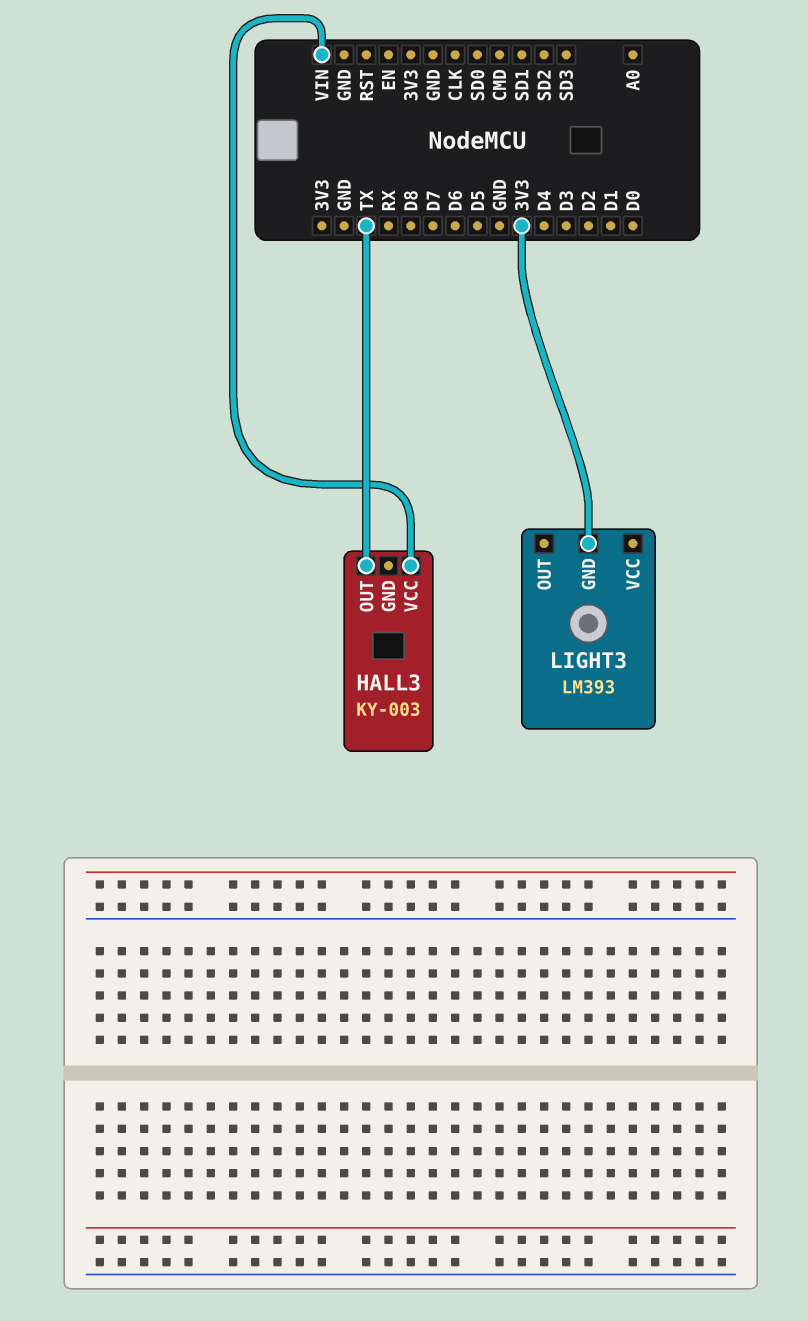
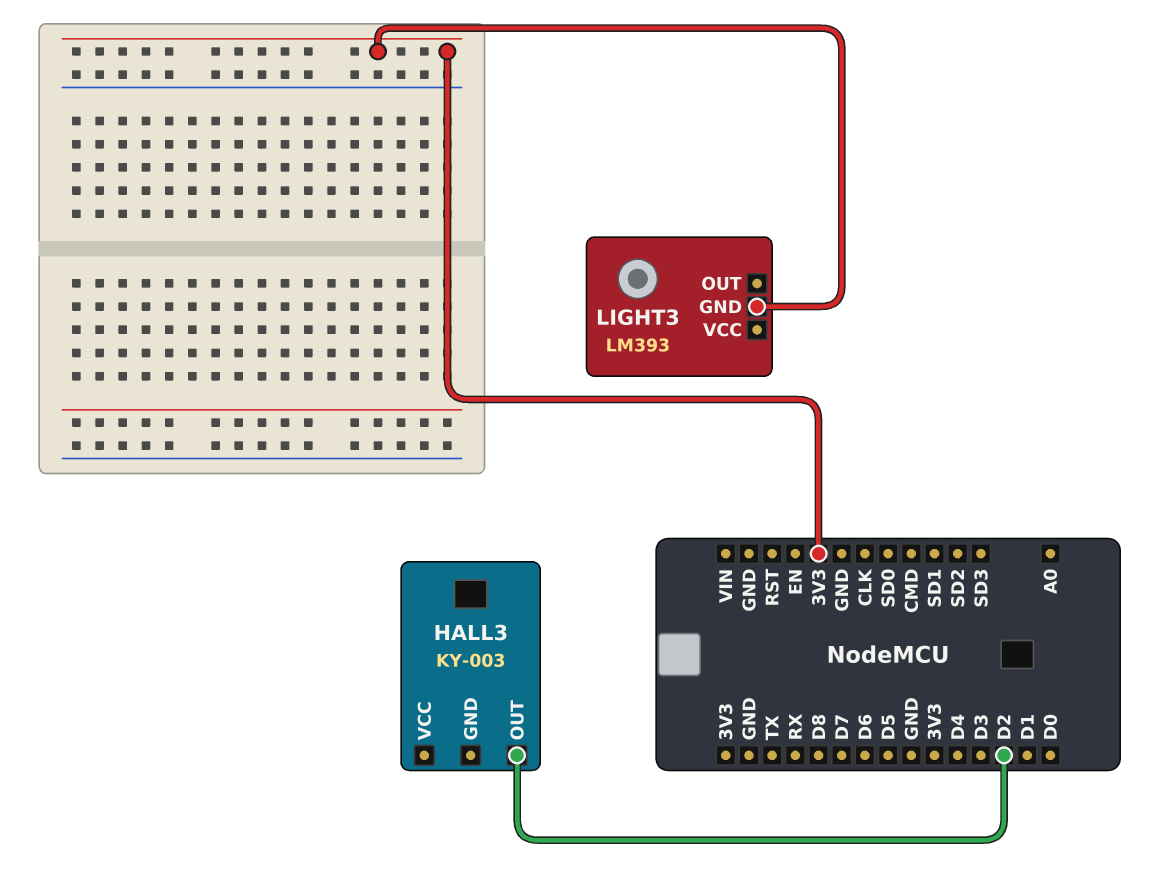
HALL3 pin OUT: TX -> D2
HALL3 pin VCC: VIN -> none

